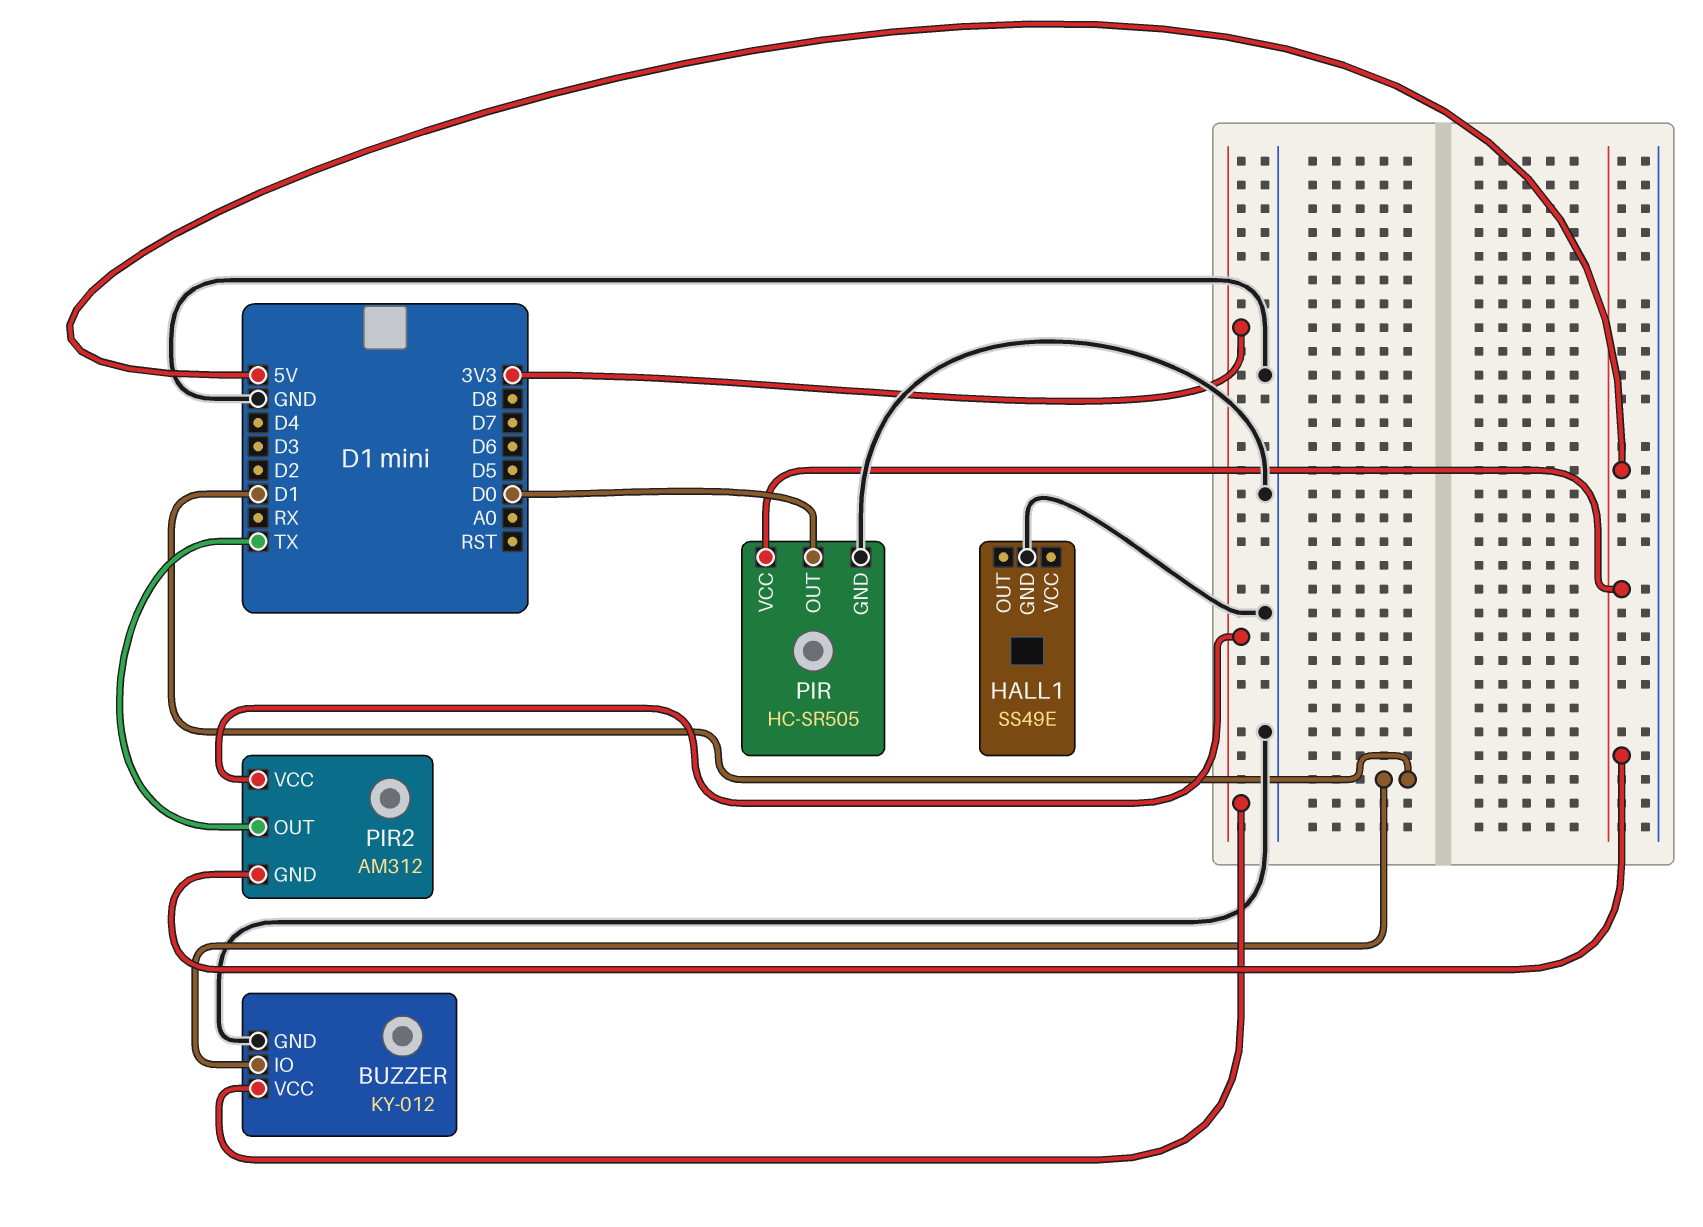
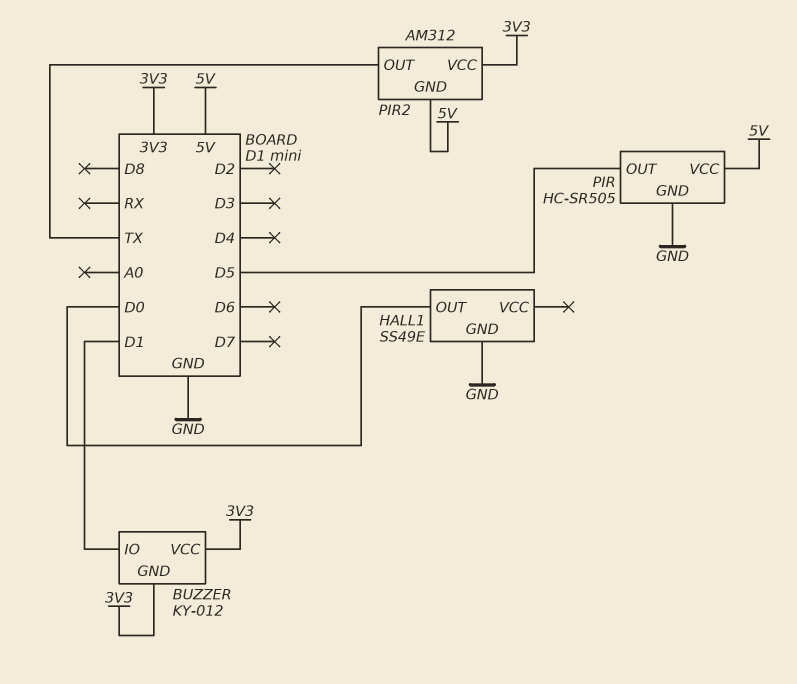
BUZZER pin GND: GND -> 3V3
HALL1 pin OUT: none -> D0
PIR pin OUT: D0 -> D5

